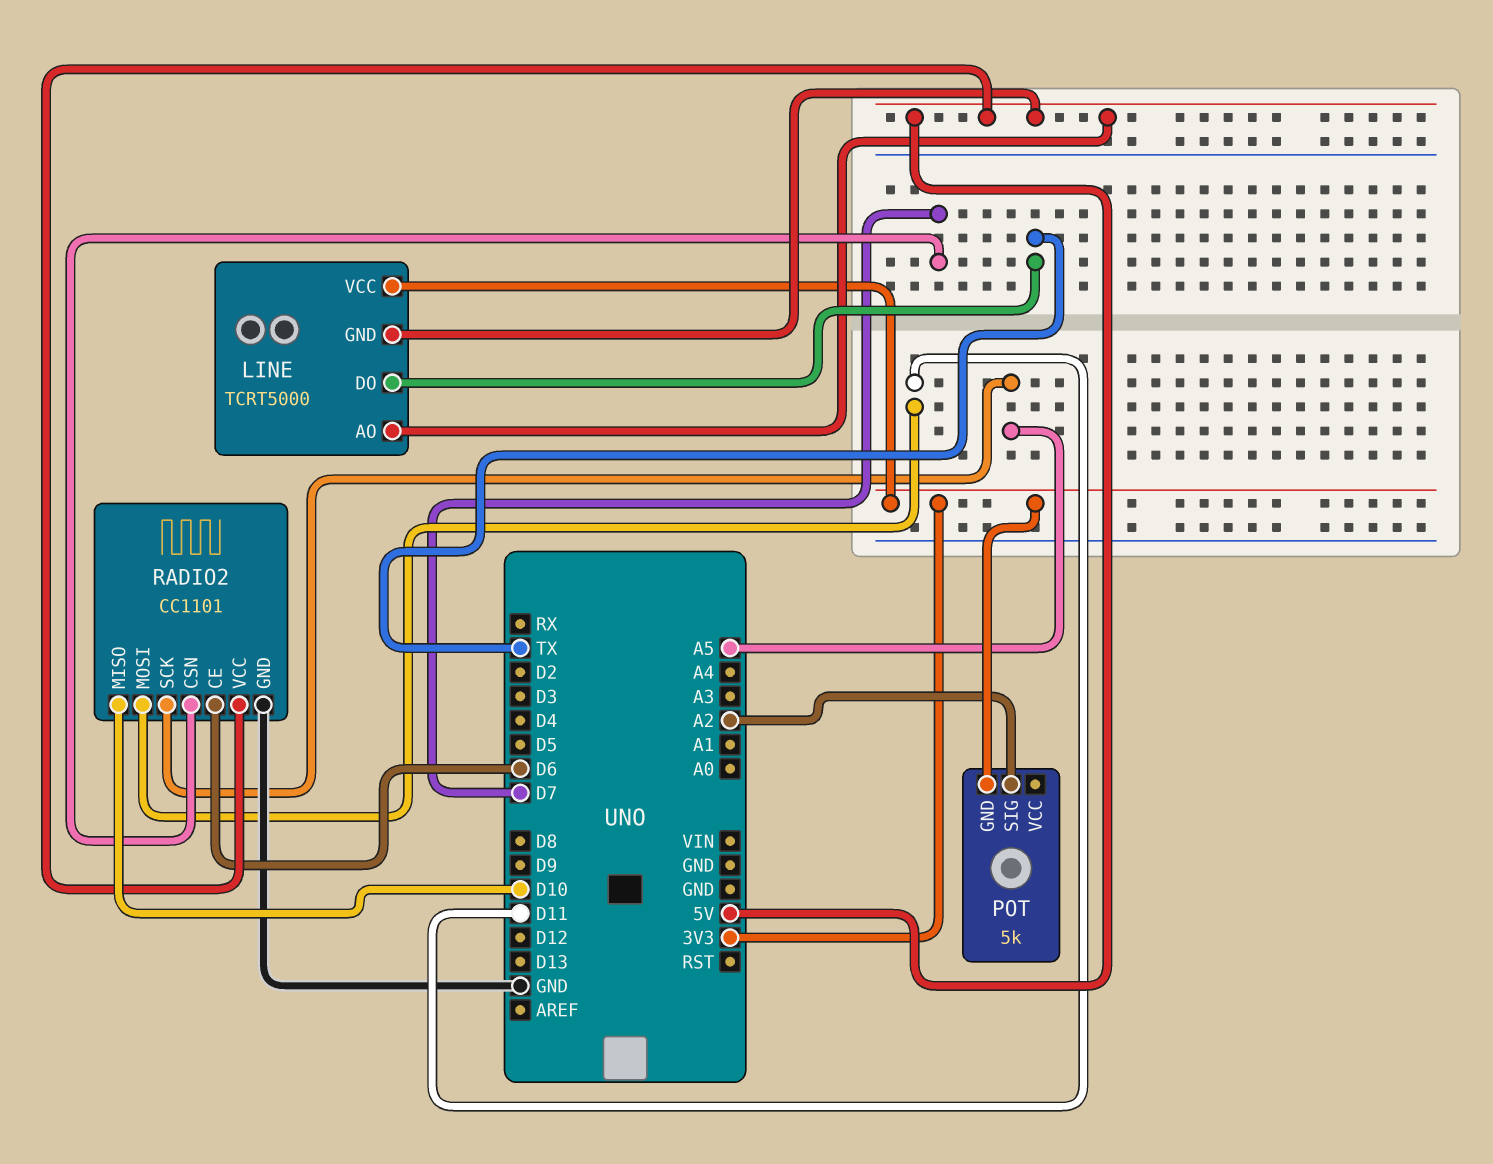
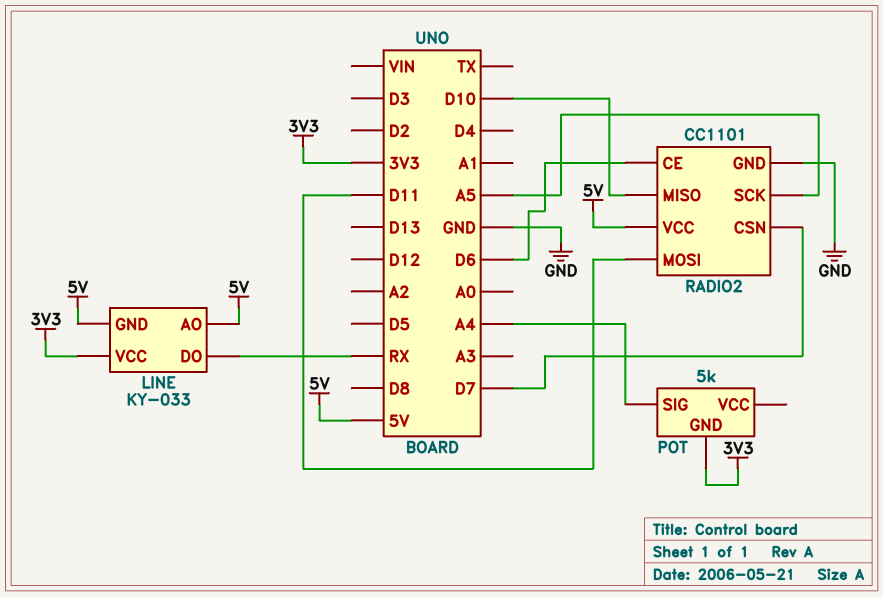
LINE: TCRT5000 -> KY-033
LINE pin DO: TX -> RX
POT pin SIG: A2 -> A4

